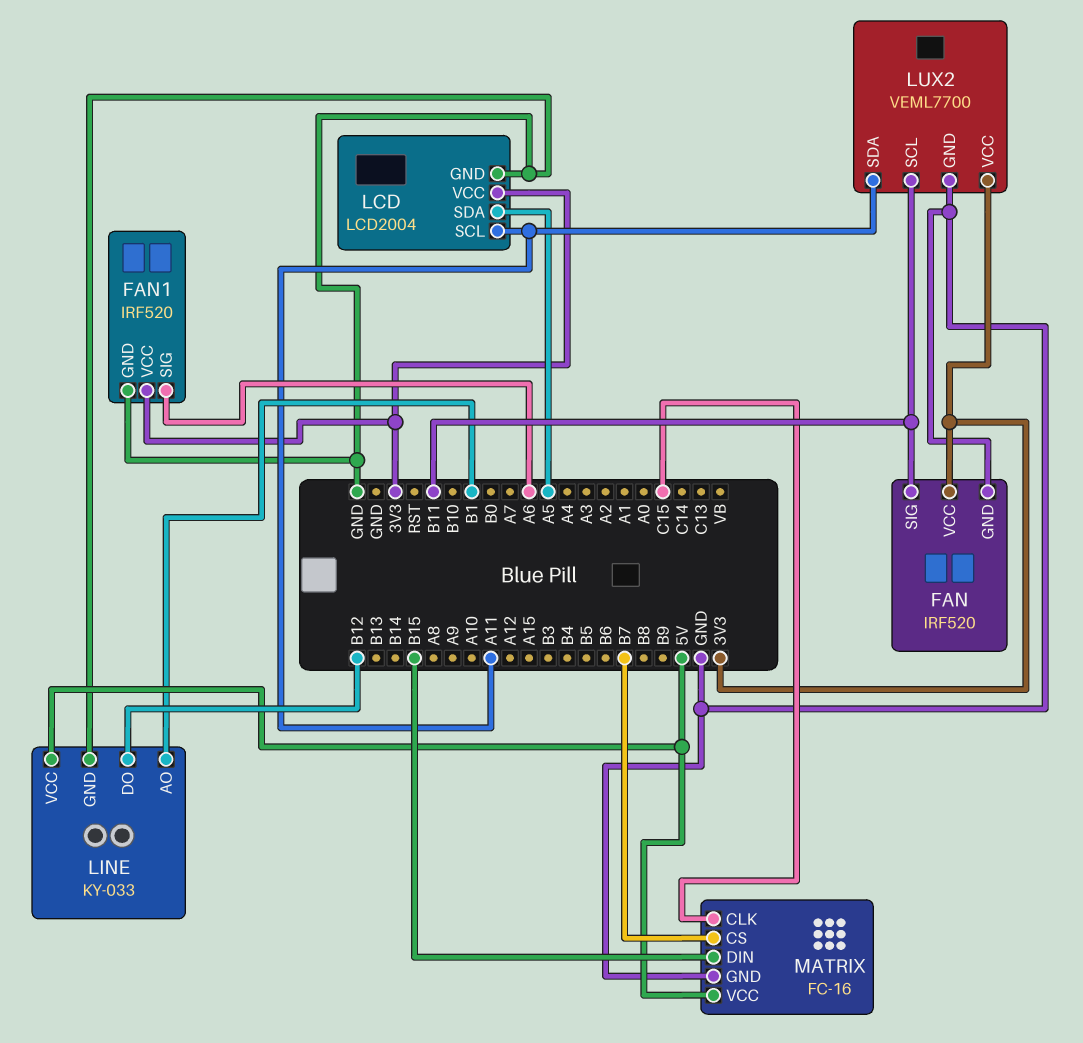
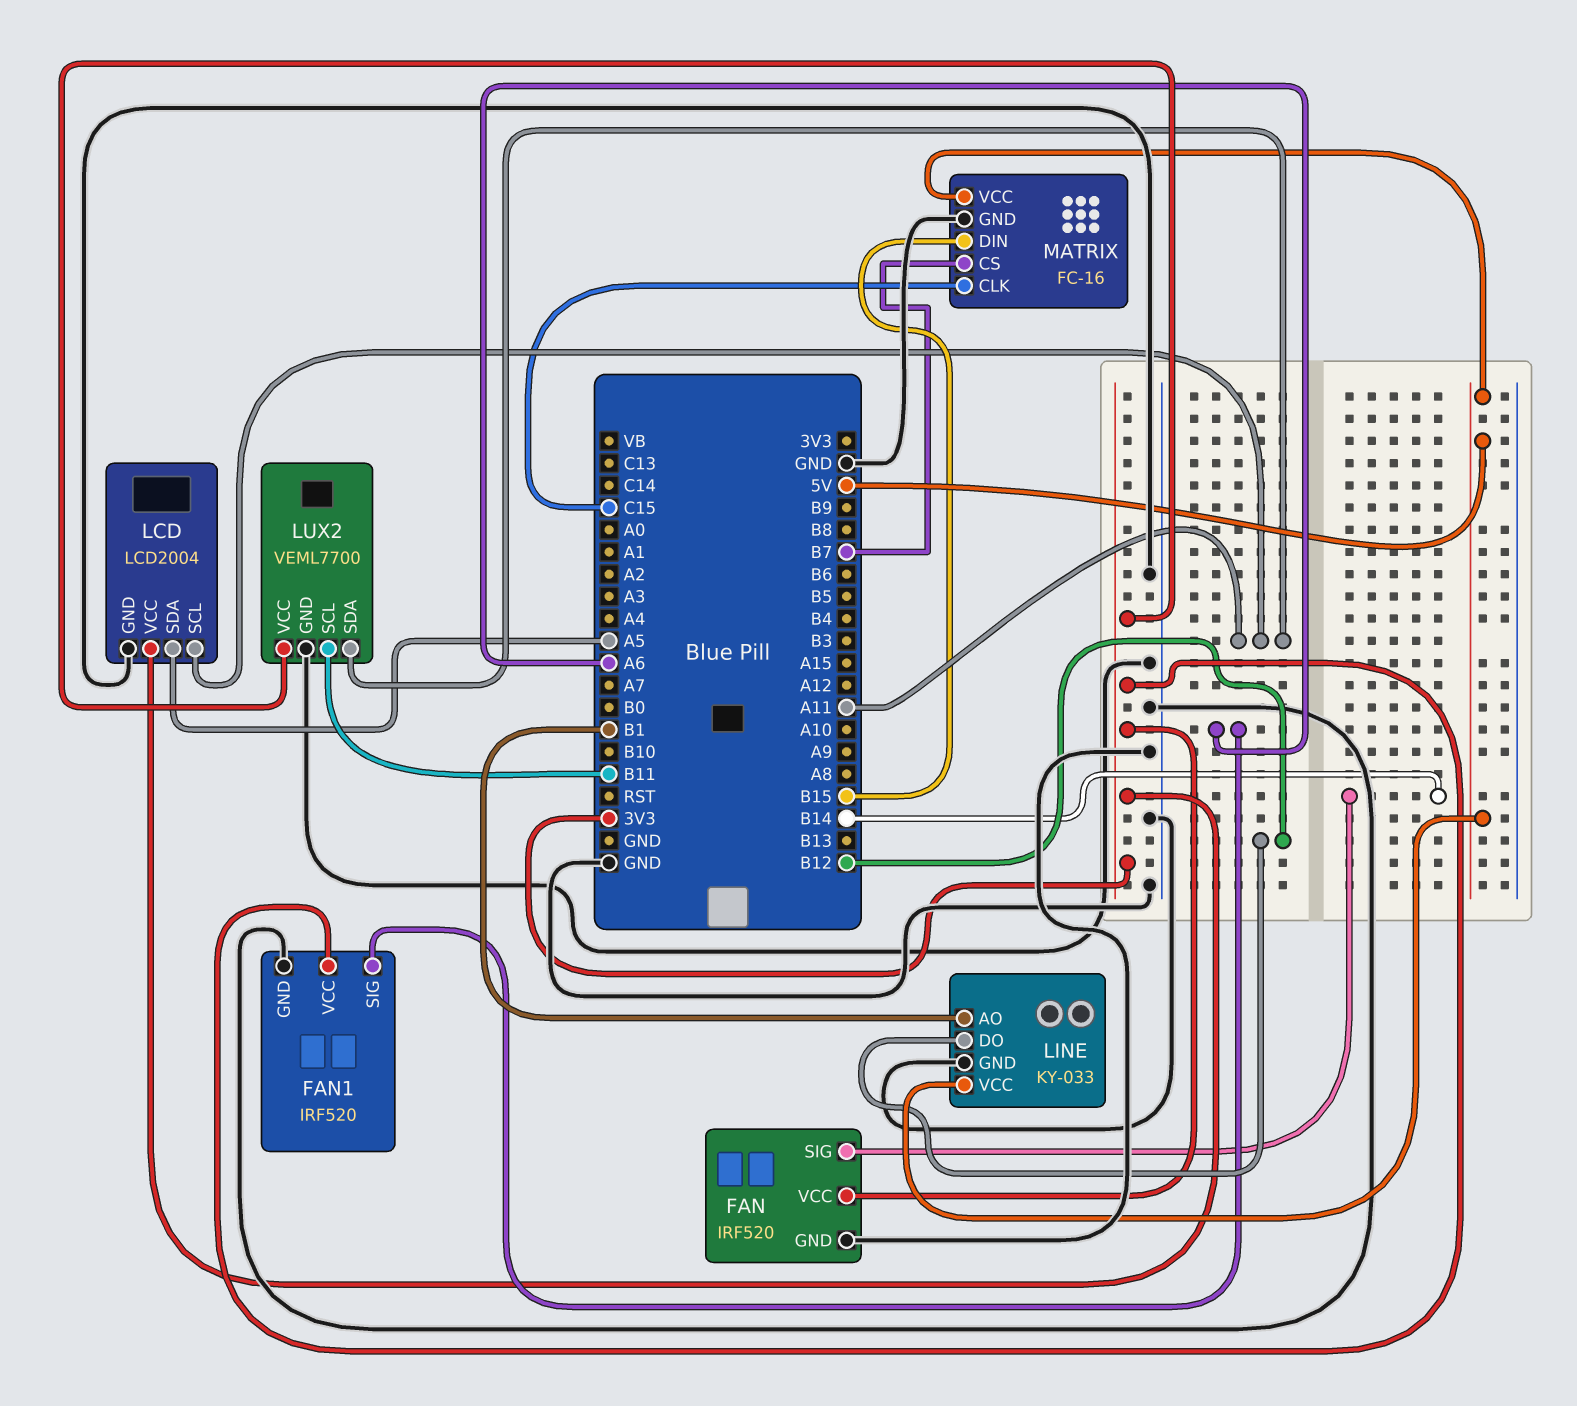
FAN pin SIG: B11 -> B14

